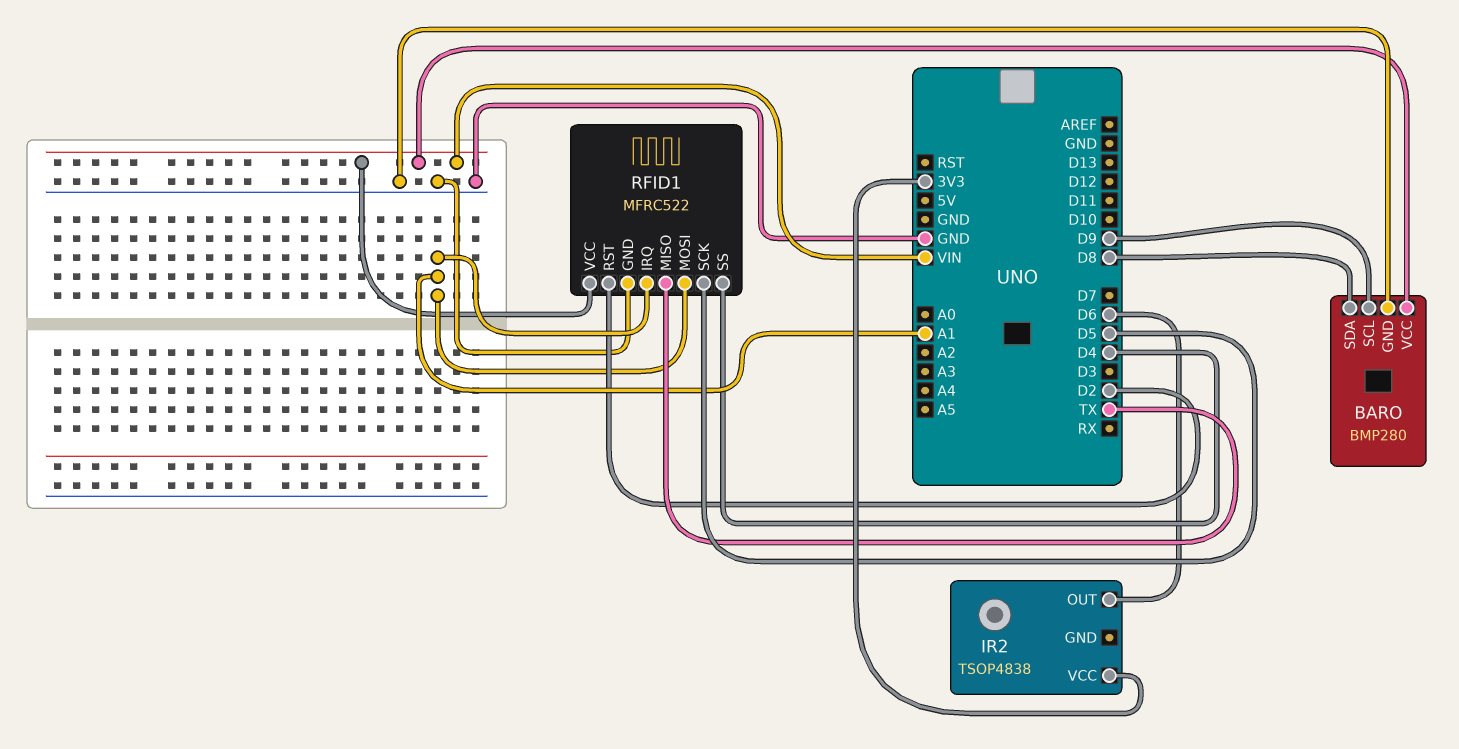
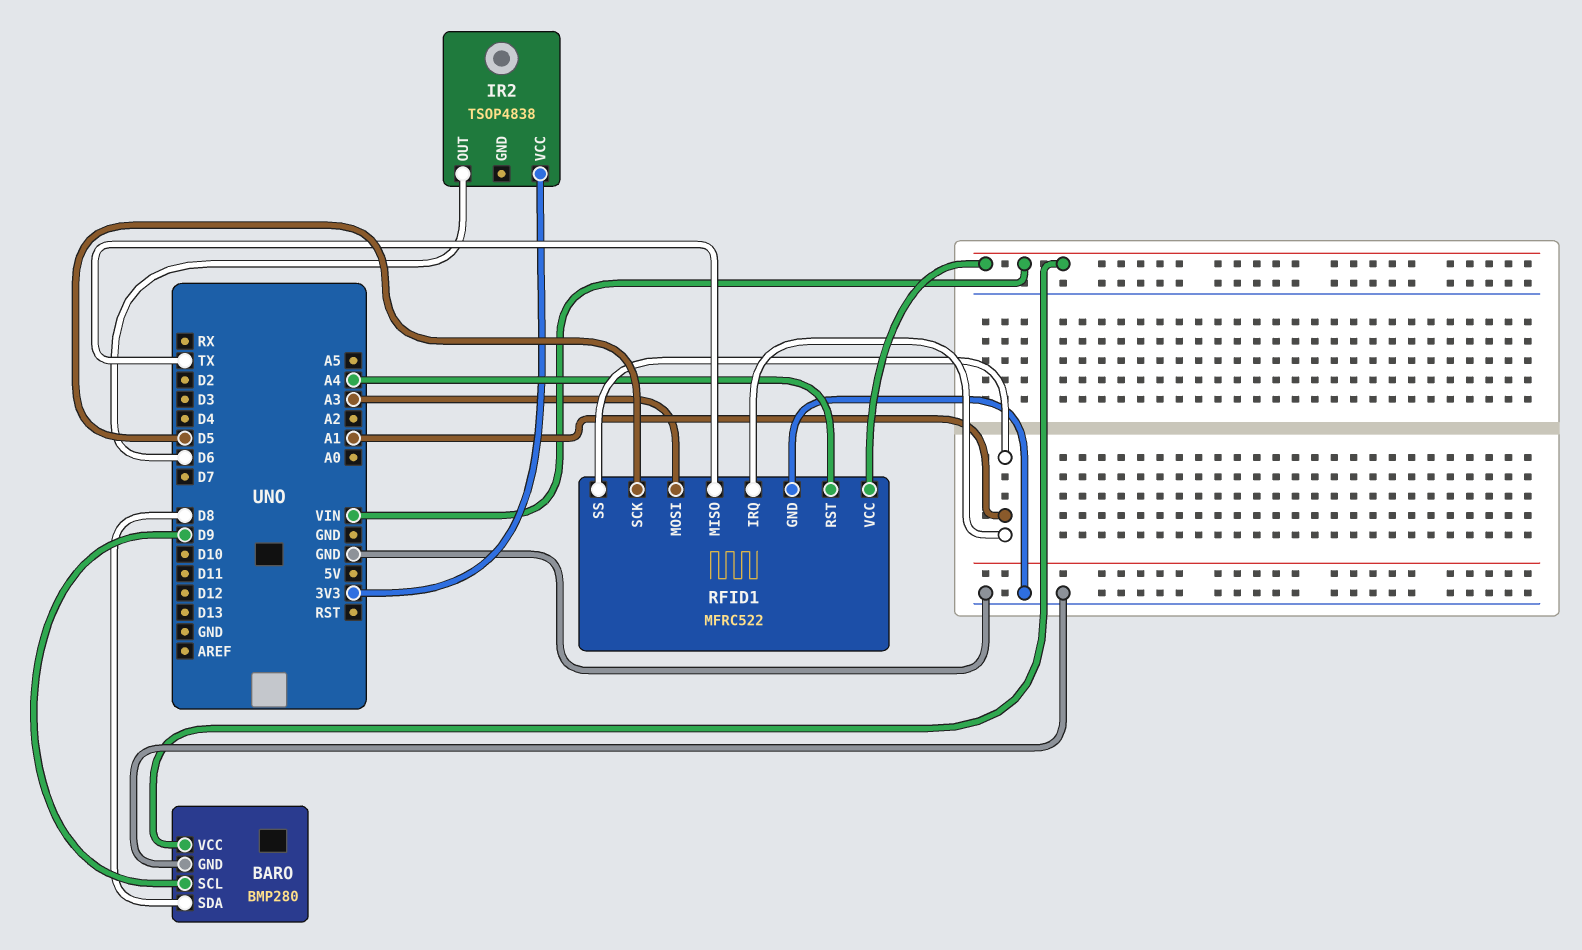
RFID1 pin MOSI: A1 -> A3
RFID1 pin RST: D2 -> A4
RFID1 pin SS: D4 -> A1

